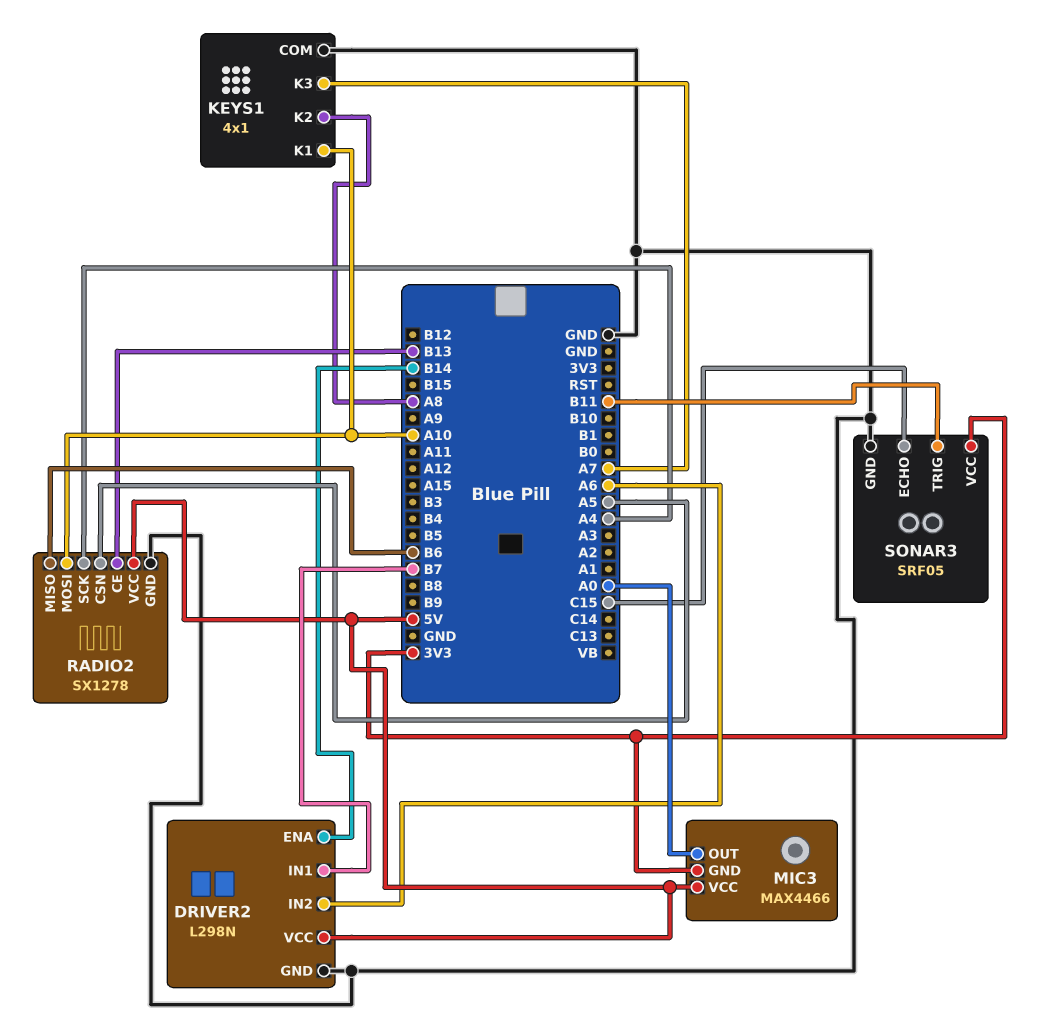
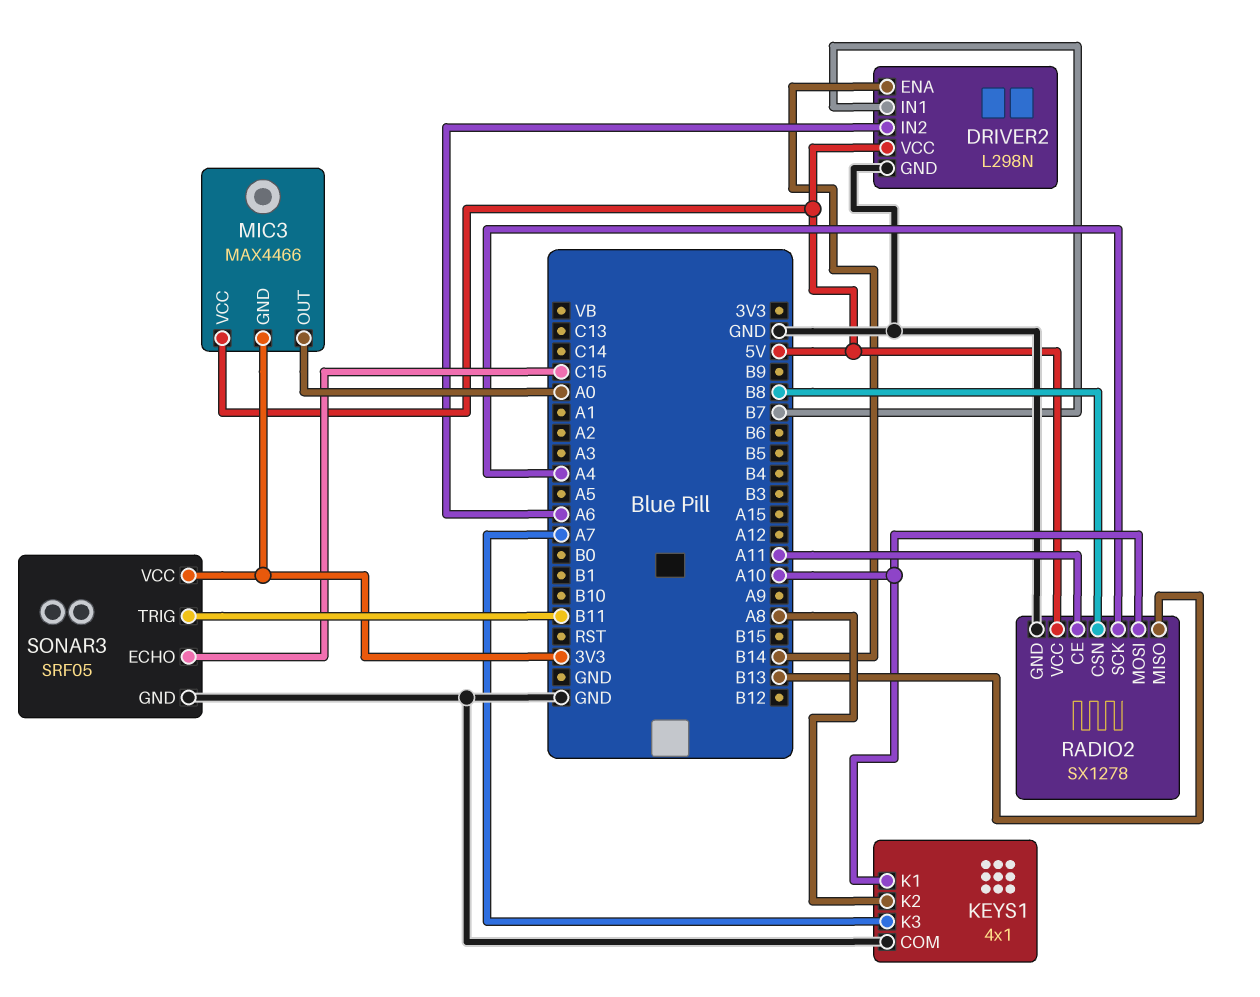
RADIO2 pin CE: B13 -> A11
RADIO2 pin CSN: A5 -> B8
RADIO2 pin MISO: B6 -> B13

